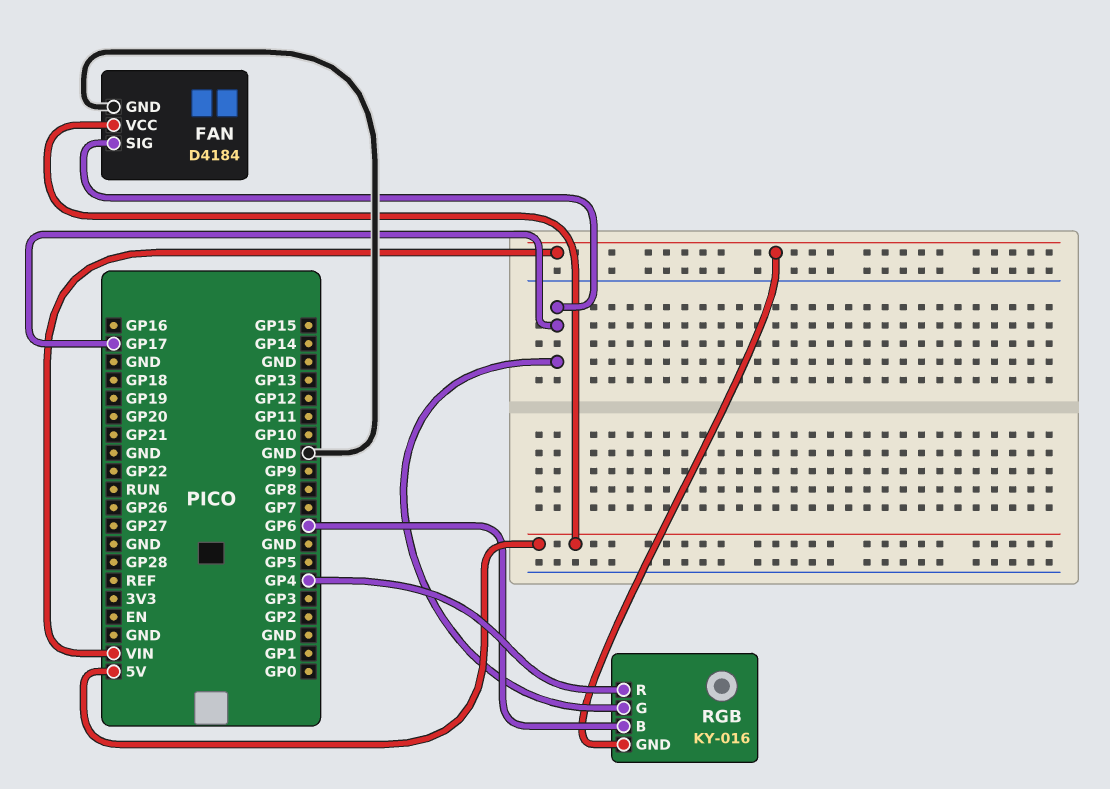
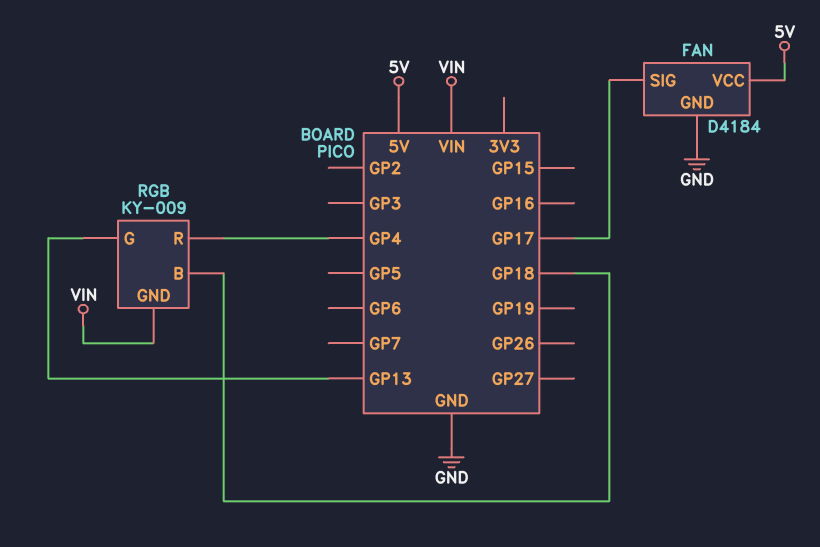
RGB: KY-016 -> KY-009
RGB pin B: GP6 -> GP18
RGB pin G: GP17 -> GP13

